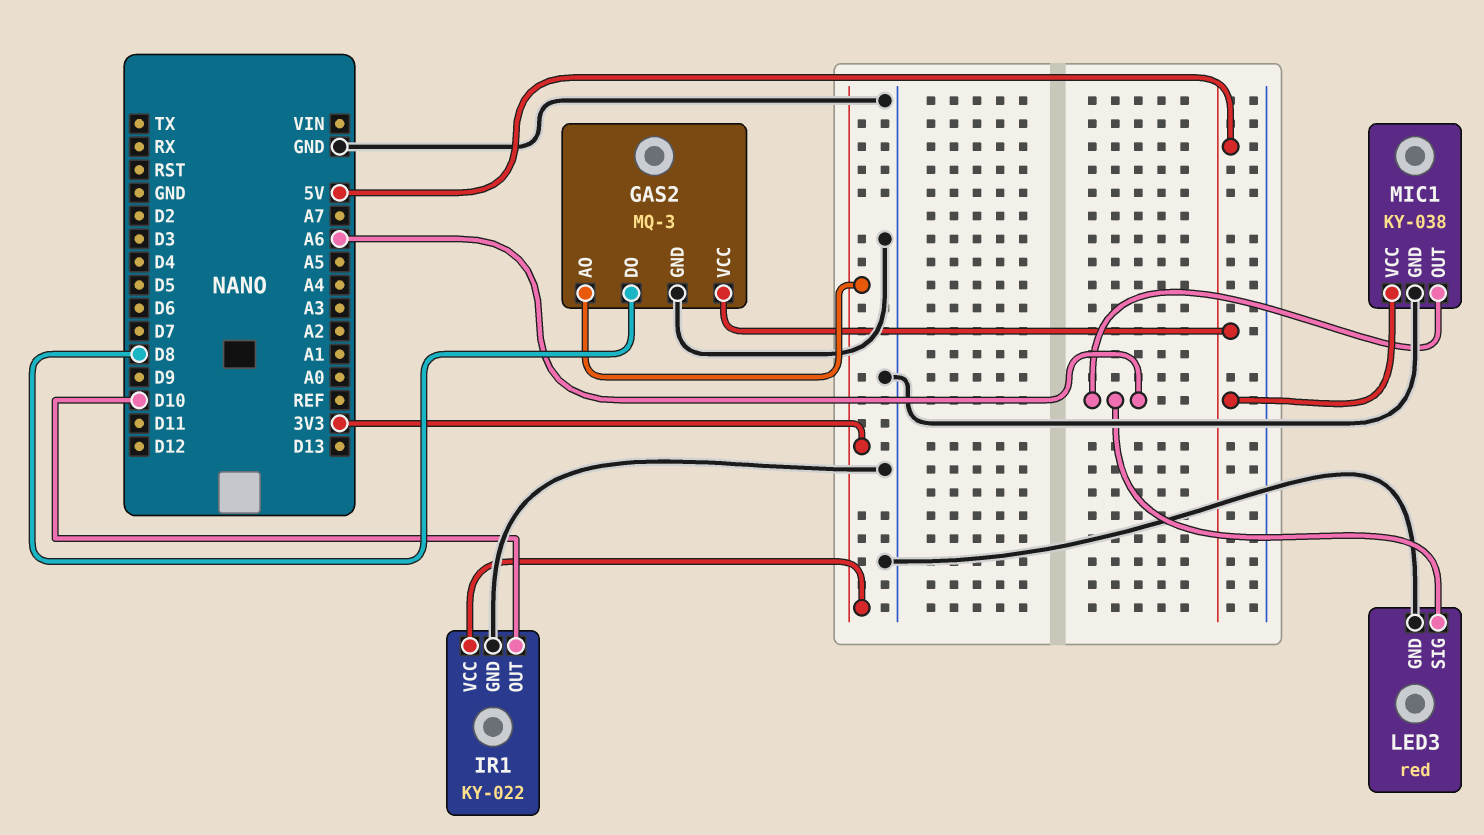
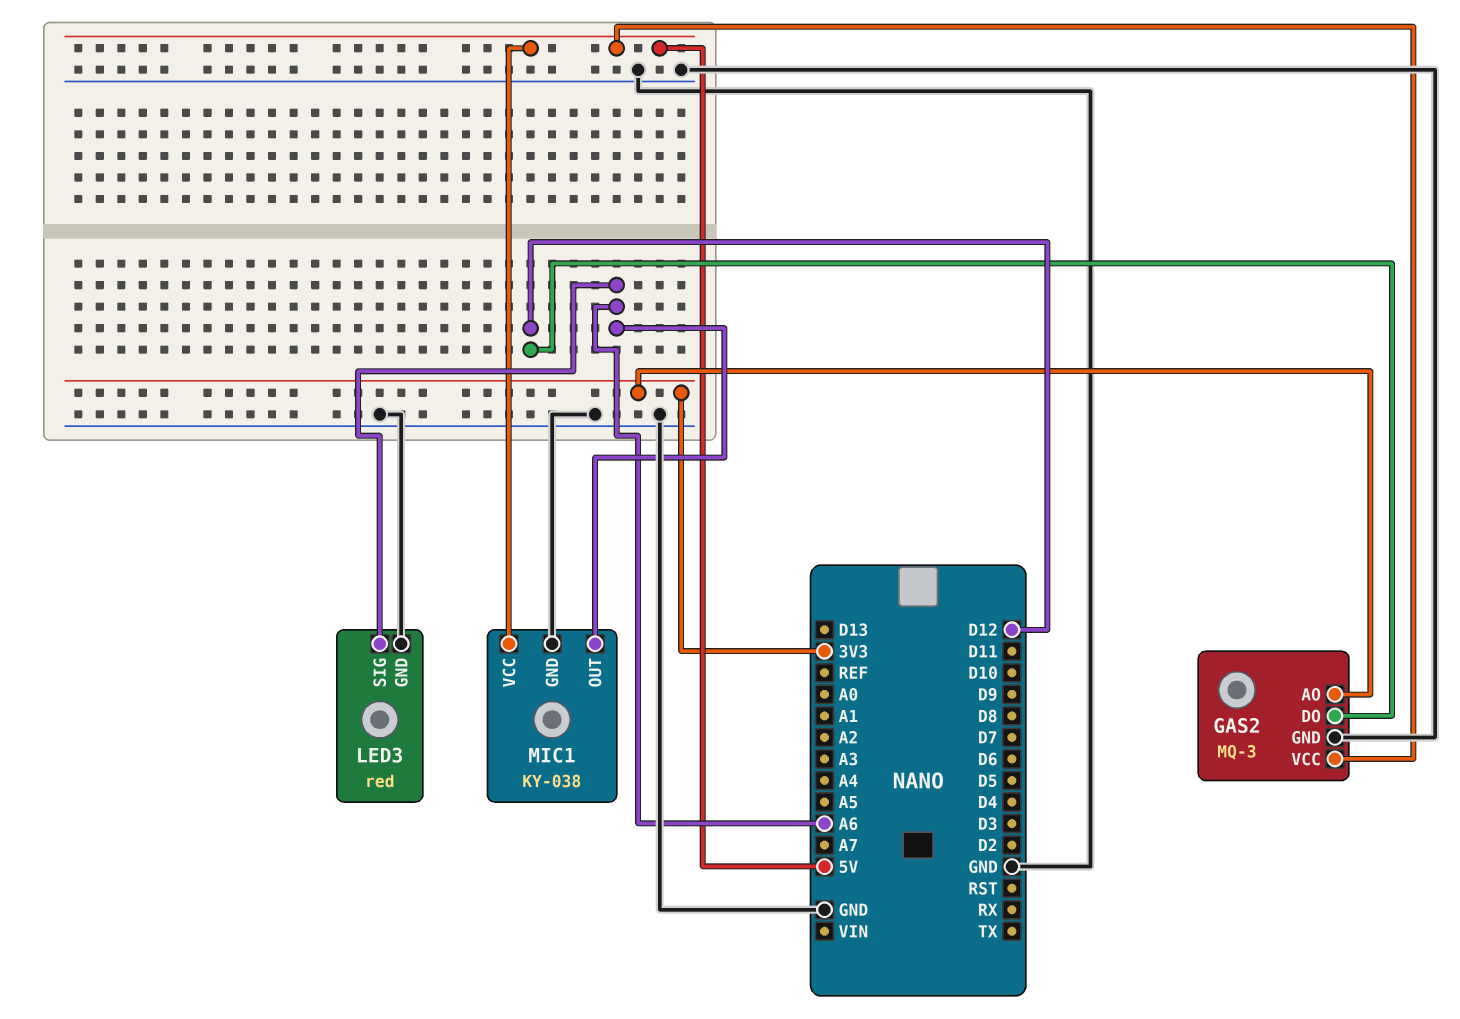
GAS2 pin DO: D8 -> D12
IR1: KY-022 -> none
IR1 pin GND: GND -> none
IR1 pin OUT: D10 -> none
IR1 pin VCC: 3V3 -> none

